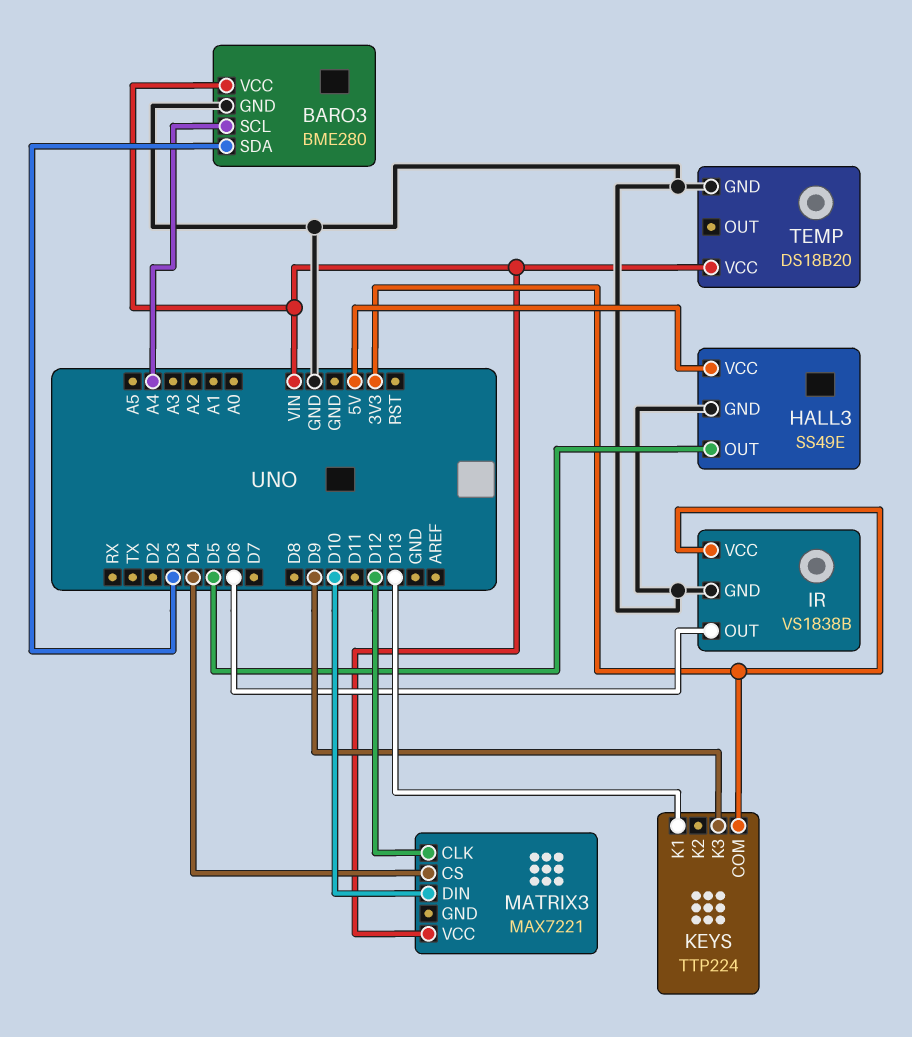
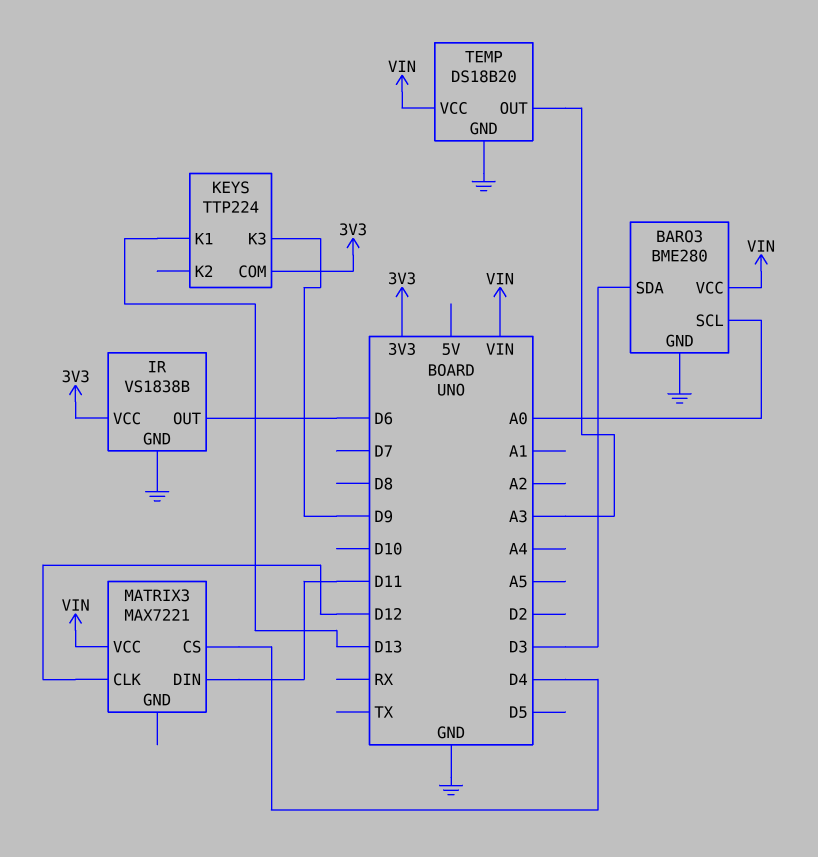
BARO3 pin SCL: A4 -> A0
HALL3: SS49E -> none
HALL3 pin GND: GND -> none
HALL3 pin OUT: D5 -> none
HALL3 pin VCC: 5V -> none
MATRIX3 pin DIN: D10 -> D11
TEMP pin OUT: none -> A3

